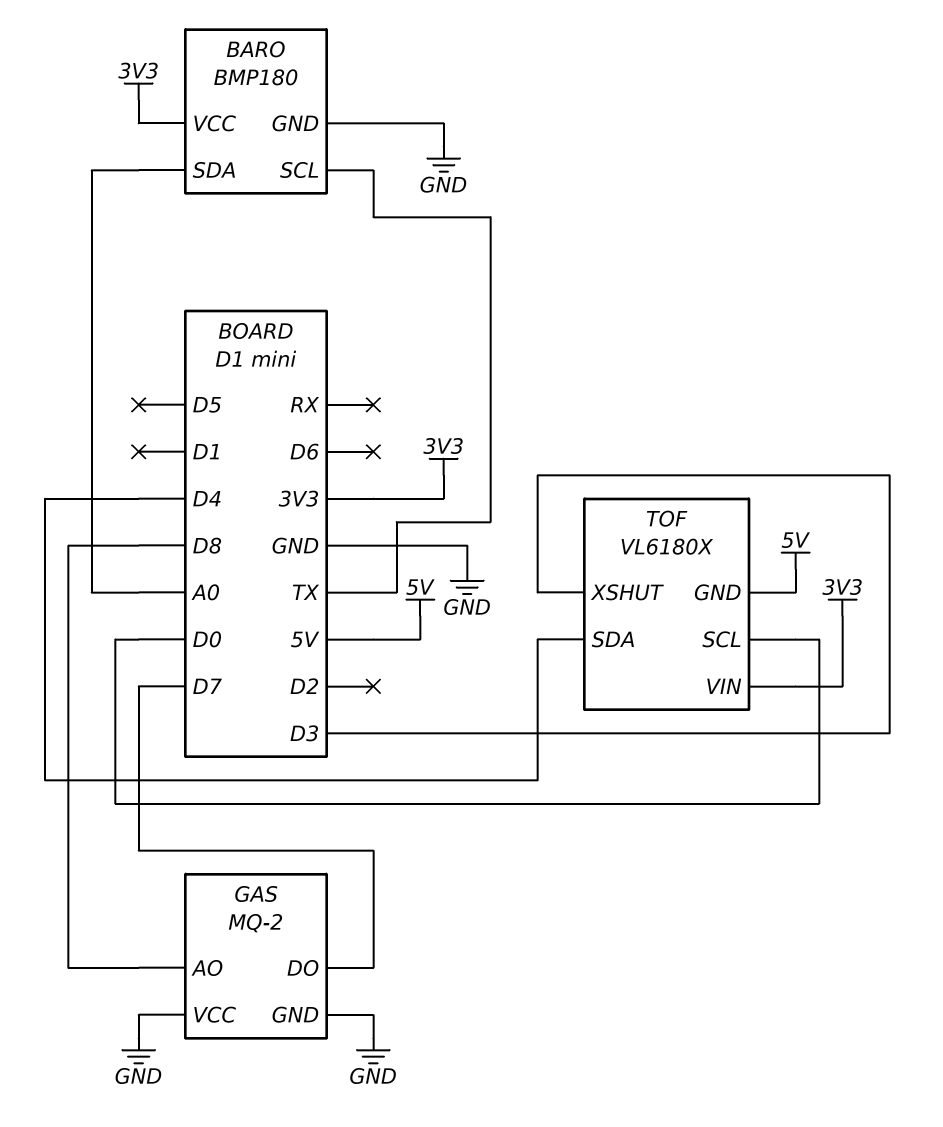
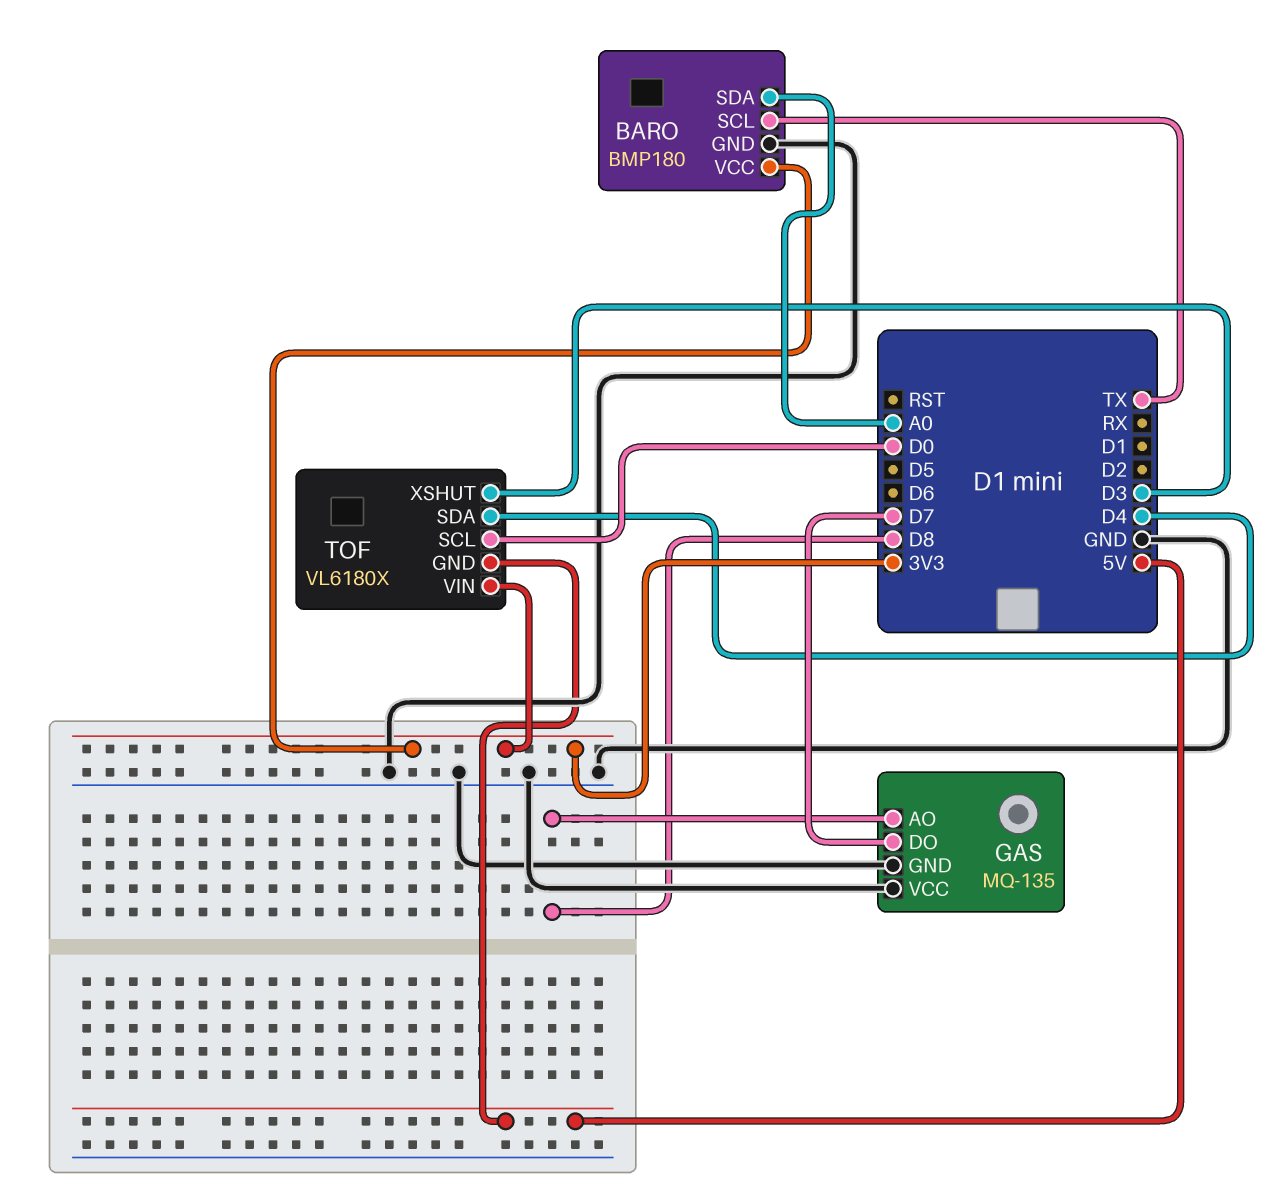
GAS: MQ-2 -> MQ-135

